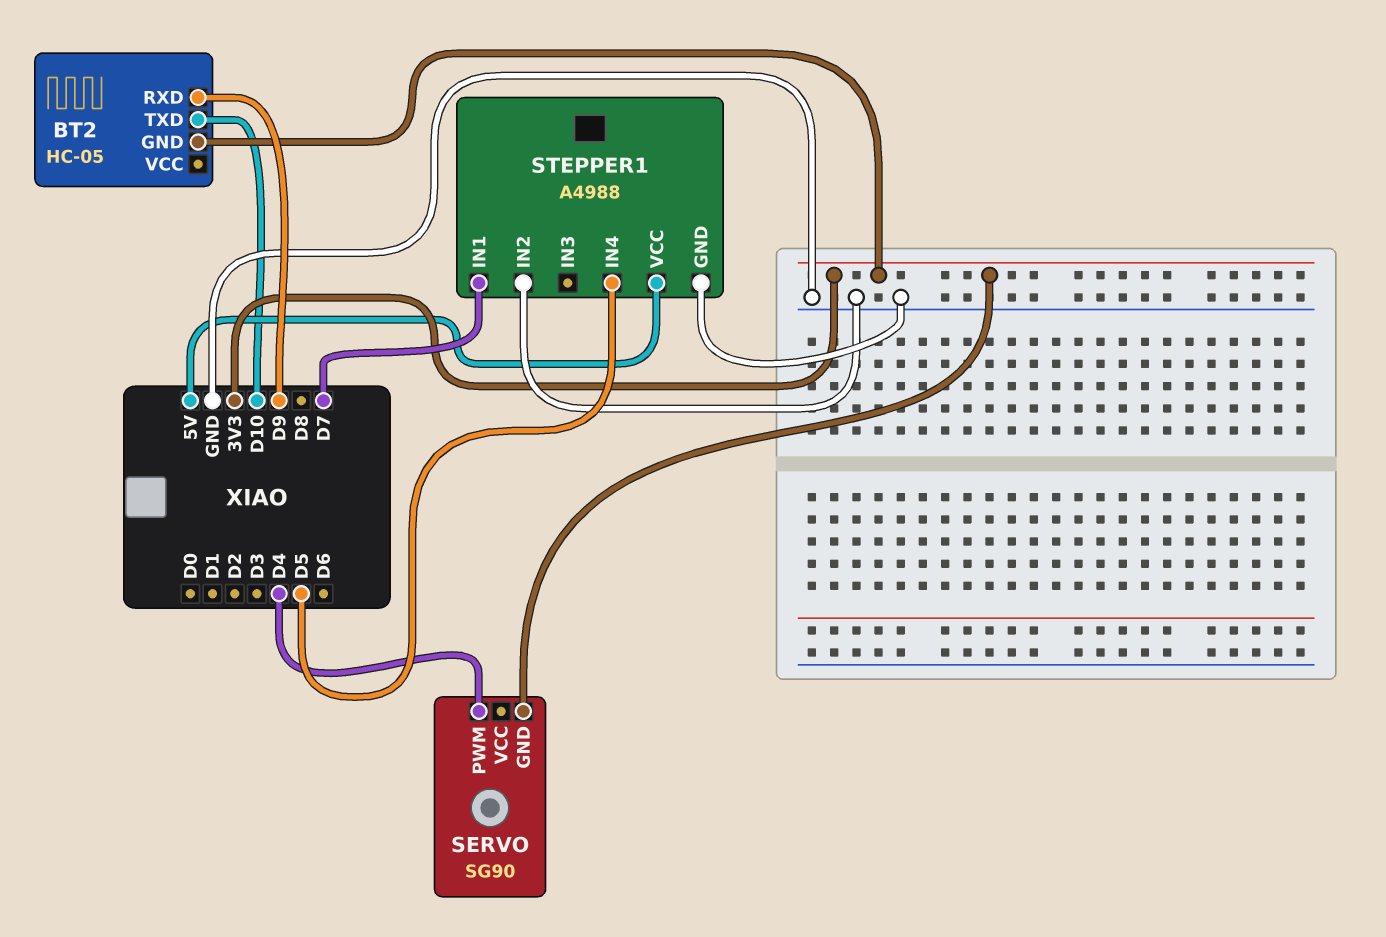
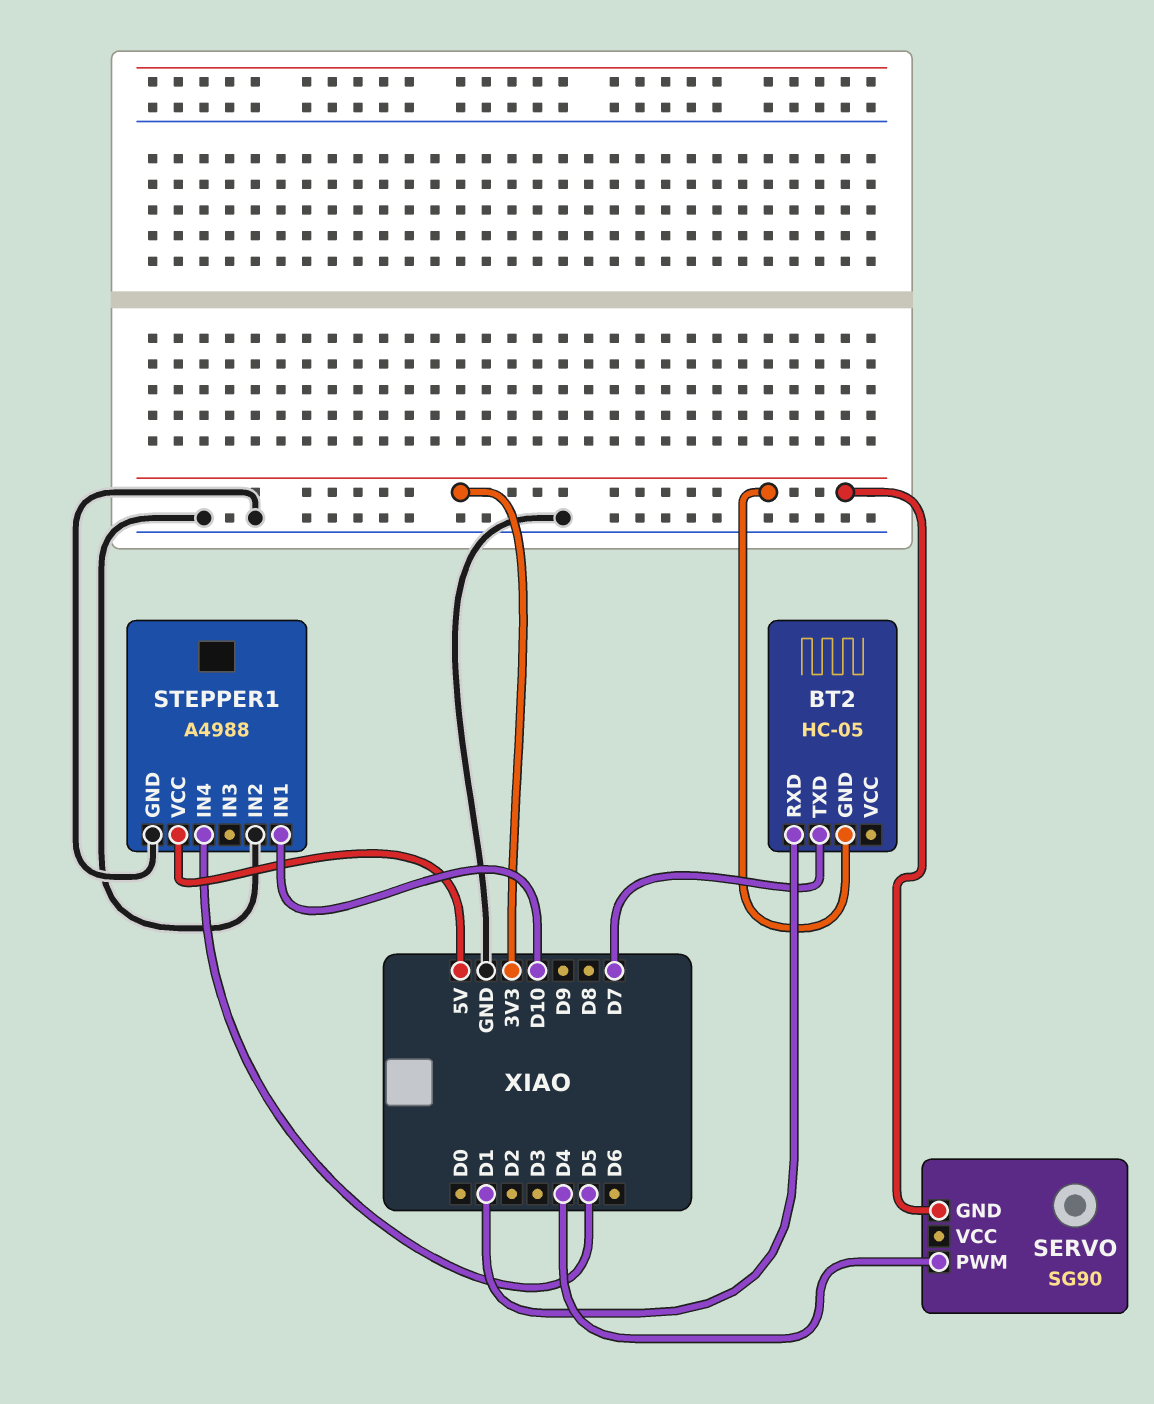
BT2 pin RXD: D9 -> D1
BT2 pin TXD: D10 -> D7
STEPPER1 pin IN1: D7 -> D10

